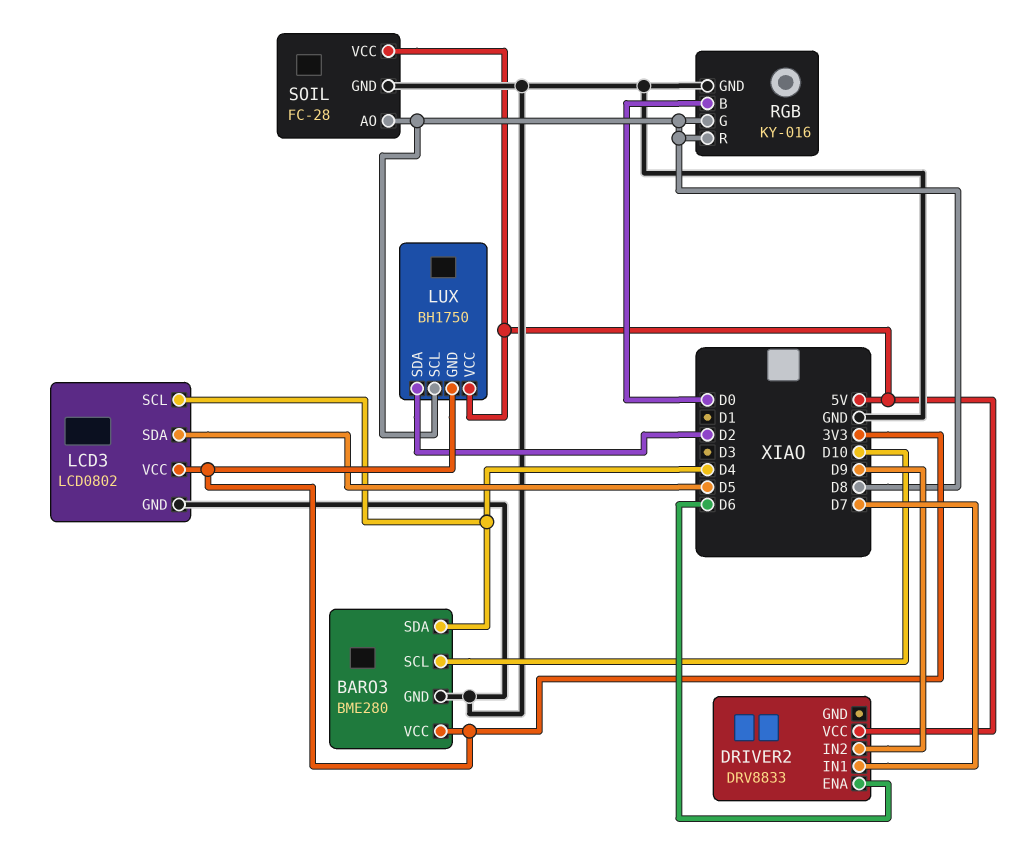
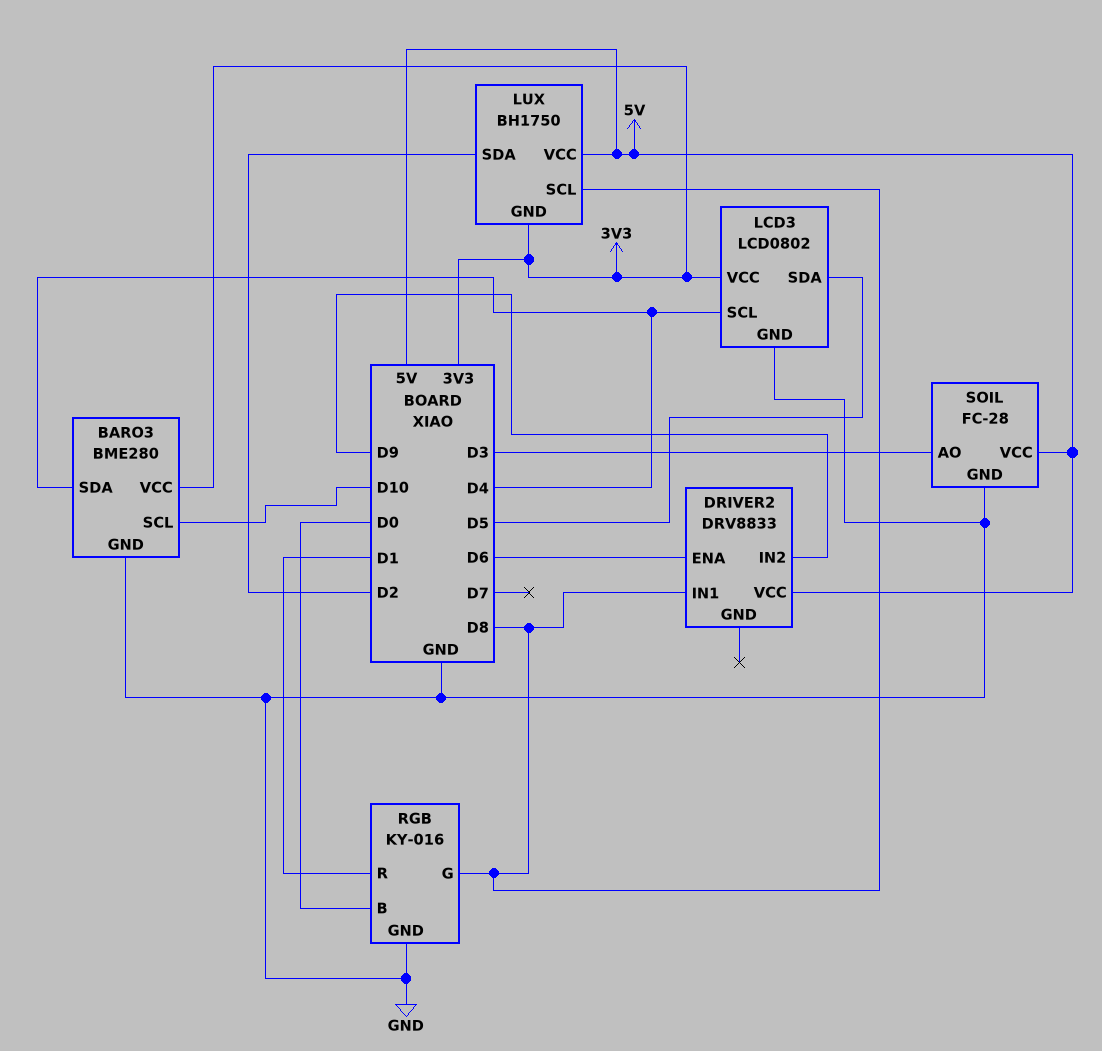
DRIVER2 pin IN1: D7 -> D8
RGB pin R: D8 -> D1
SOIL pin AO: D8 -> D3

